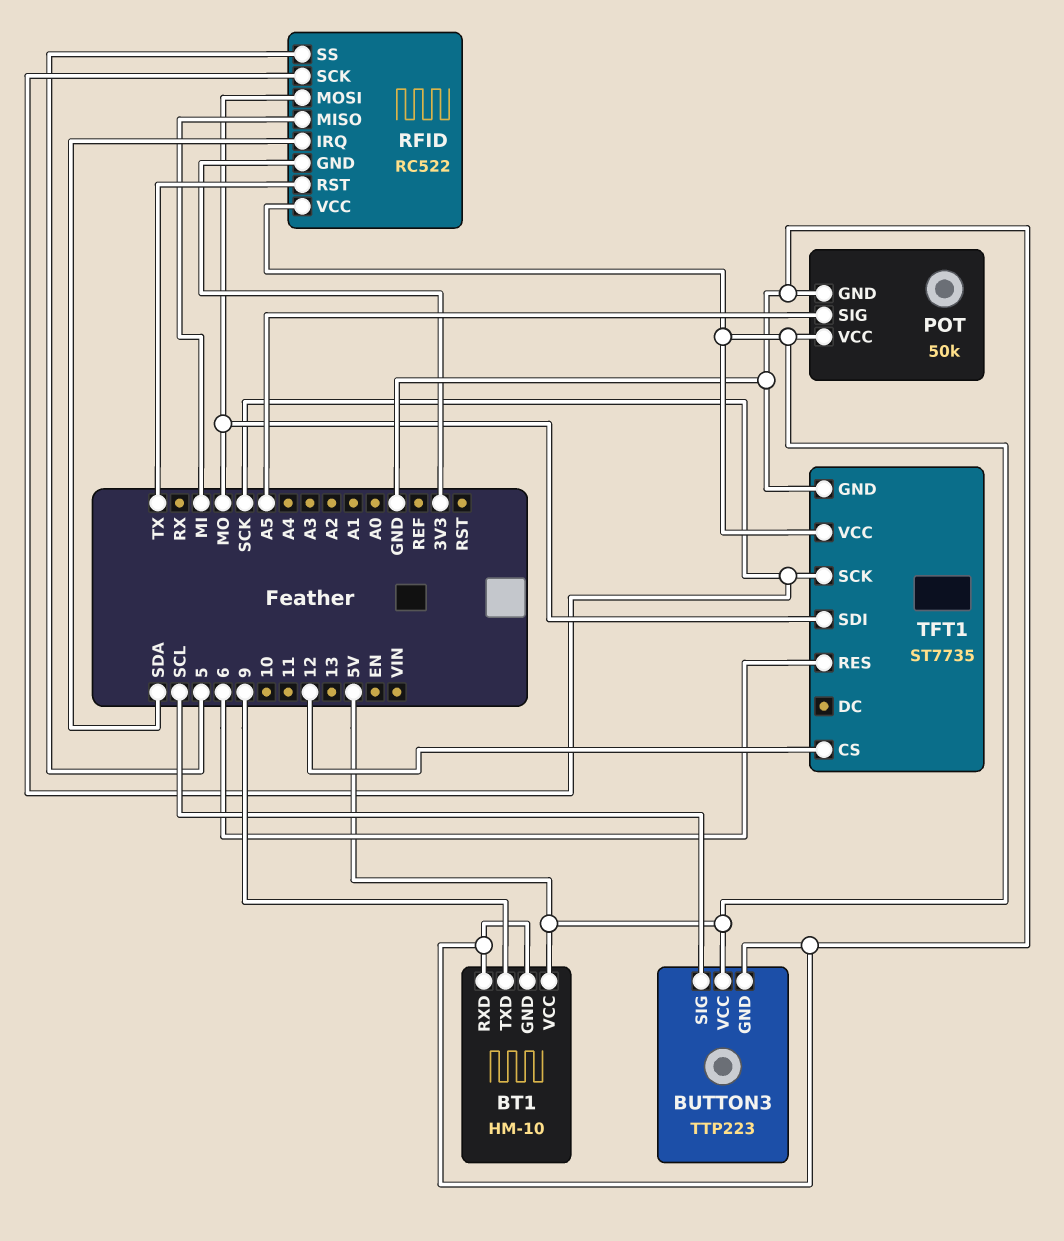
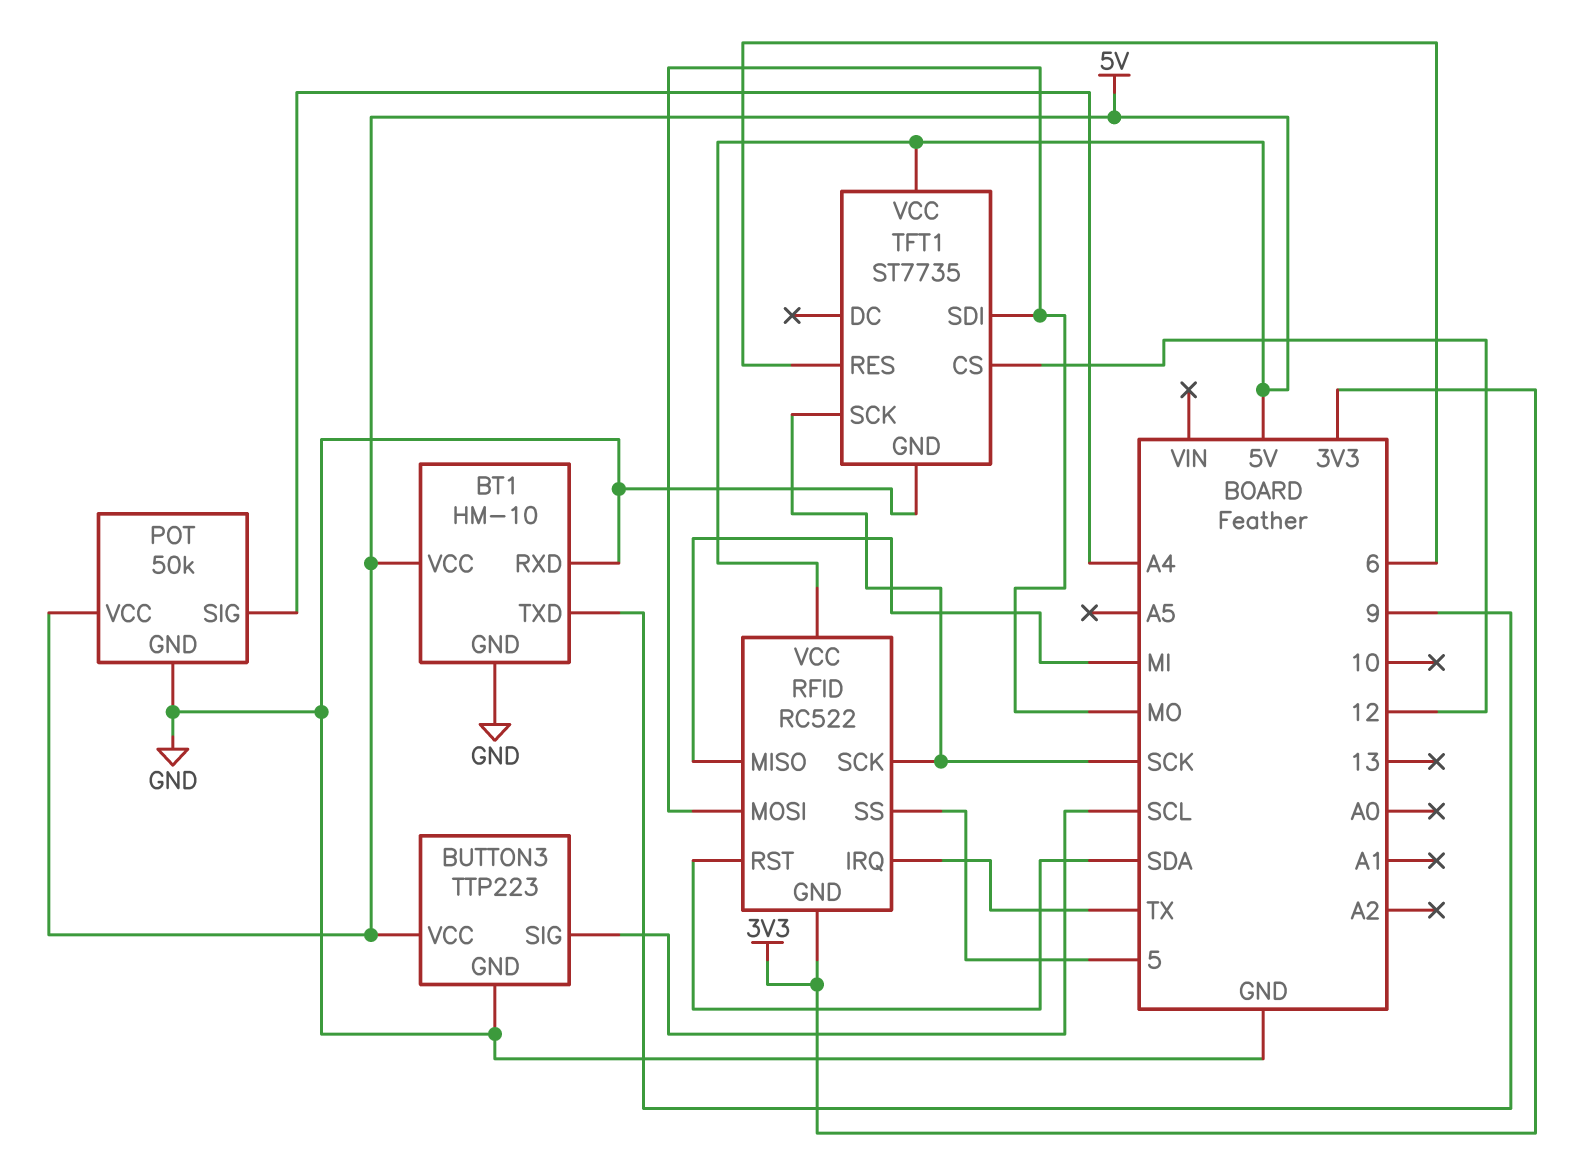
POT pin SIG: A5 -> A4
RFID pin IRQ: SDA -> TX
RFID pin RST: TX -> SDA

